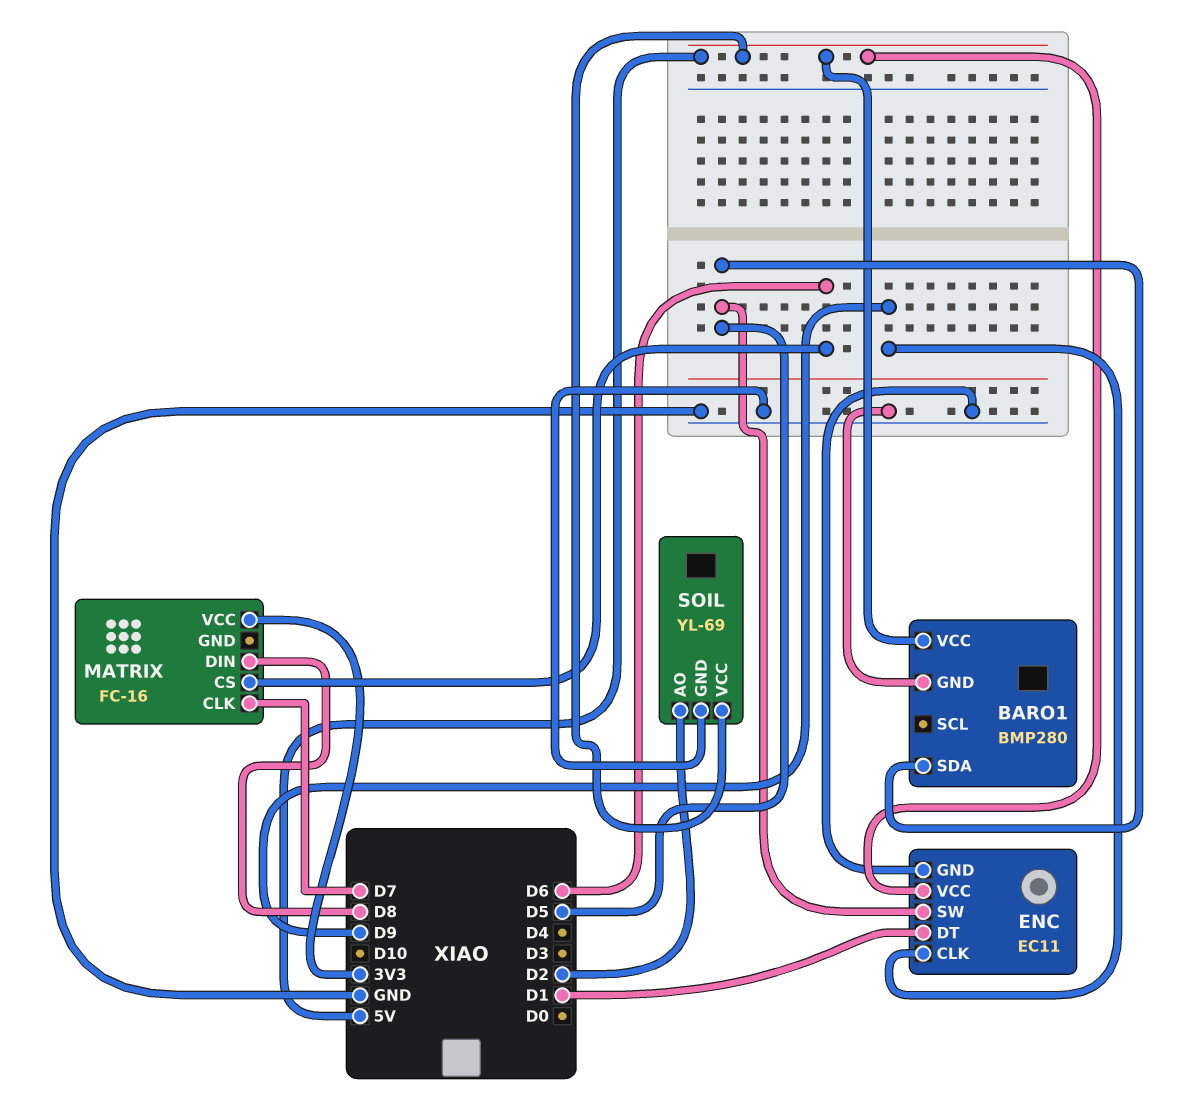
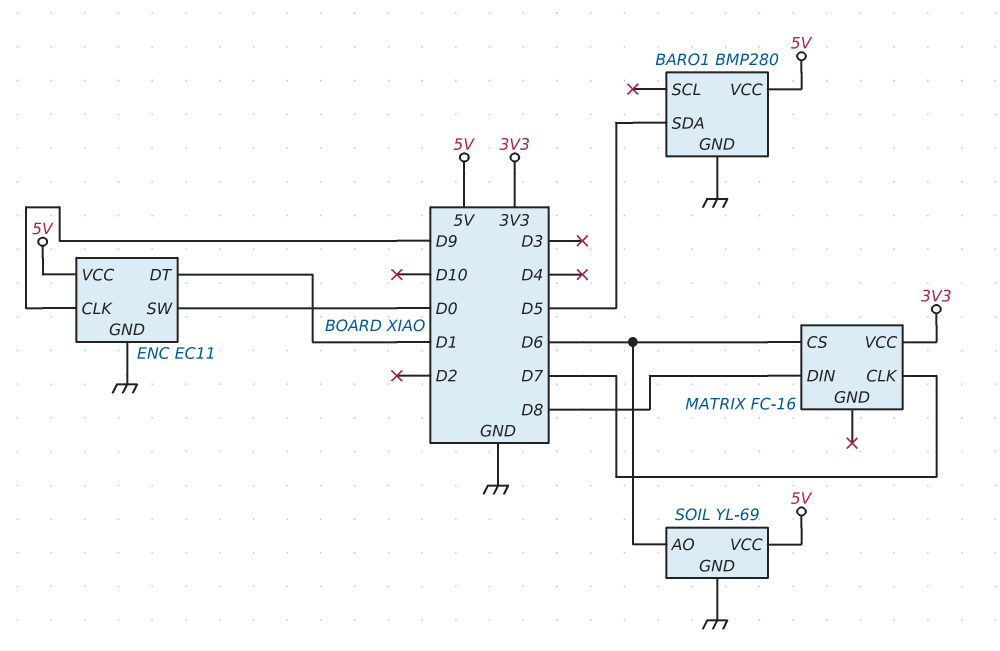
ENC pin SW: D5 -> D0
SOIL pin AO: D2 -> D6

